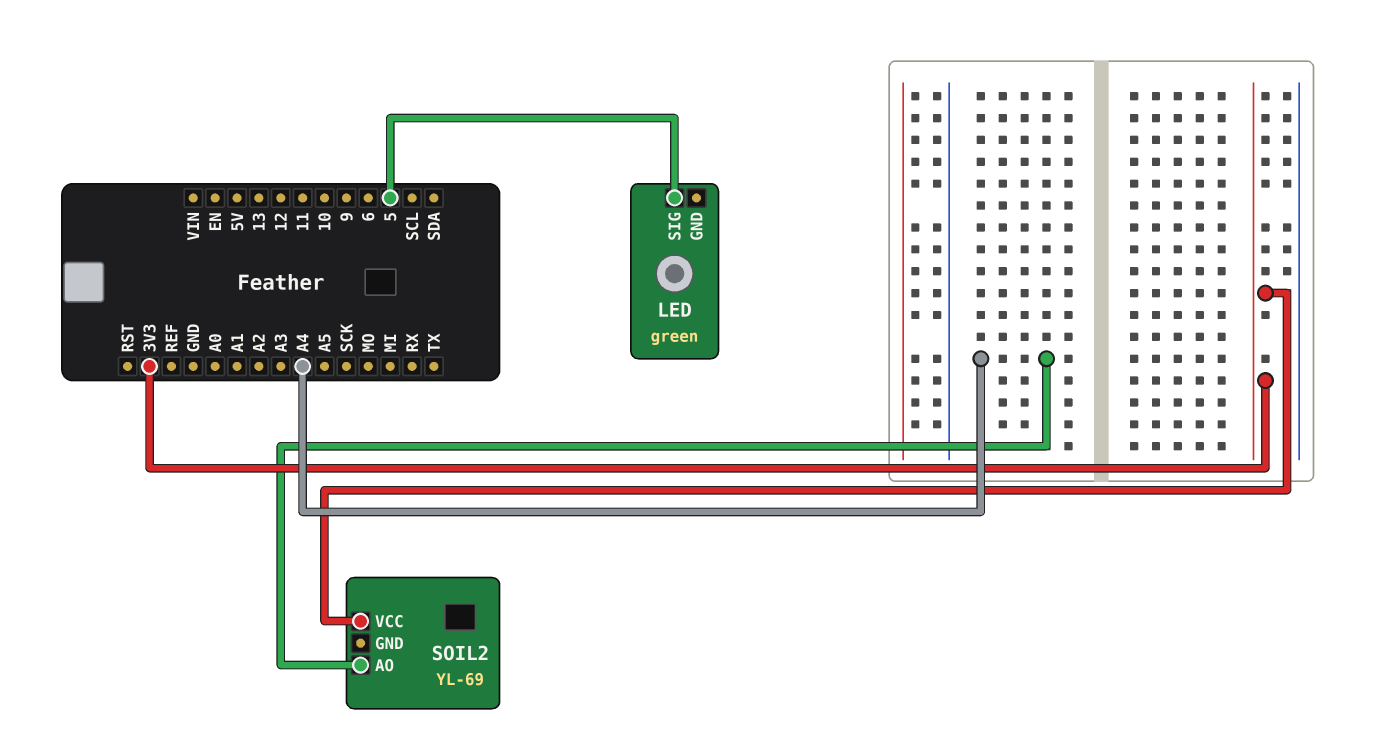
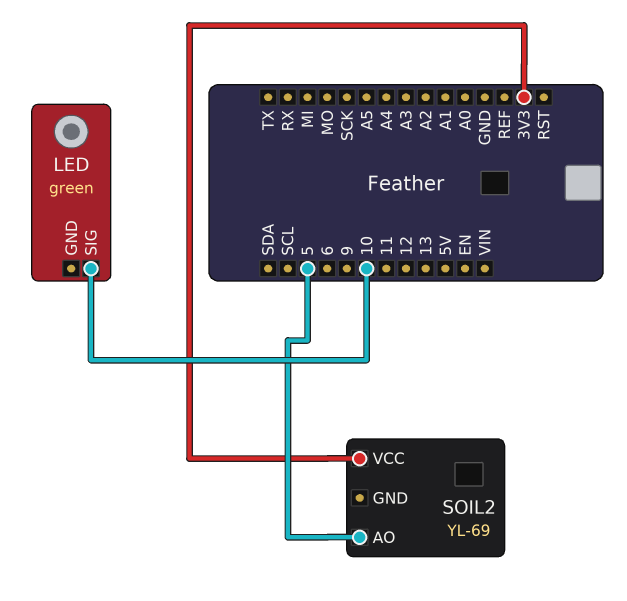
LED pin SIG: 5 -> 10
SOIL2 pin AO: A4 -> 5

